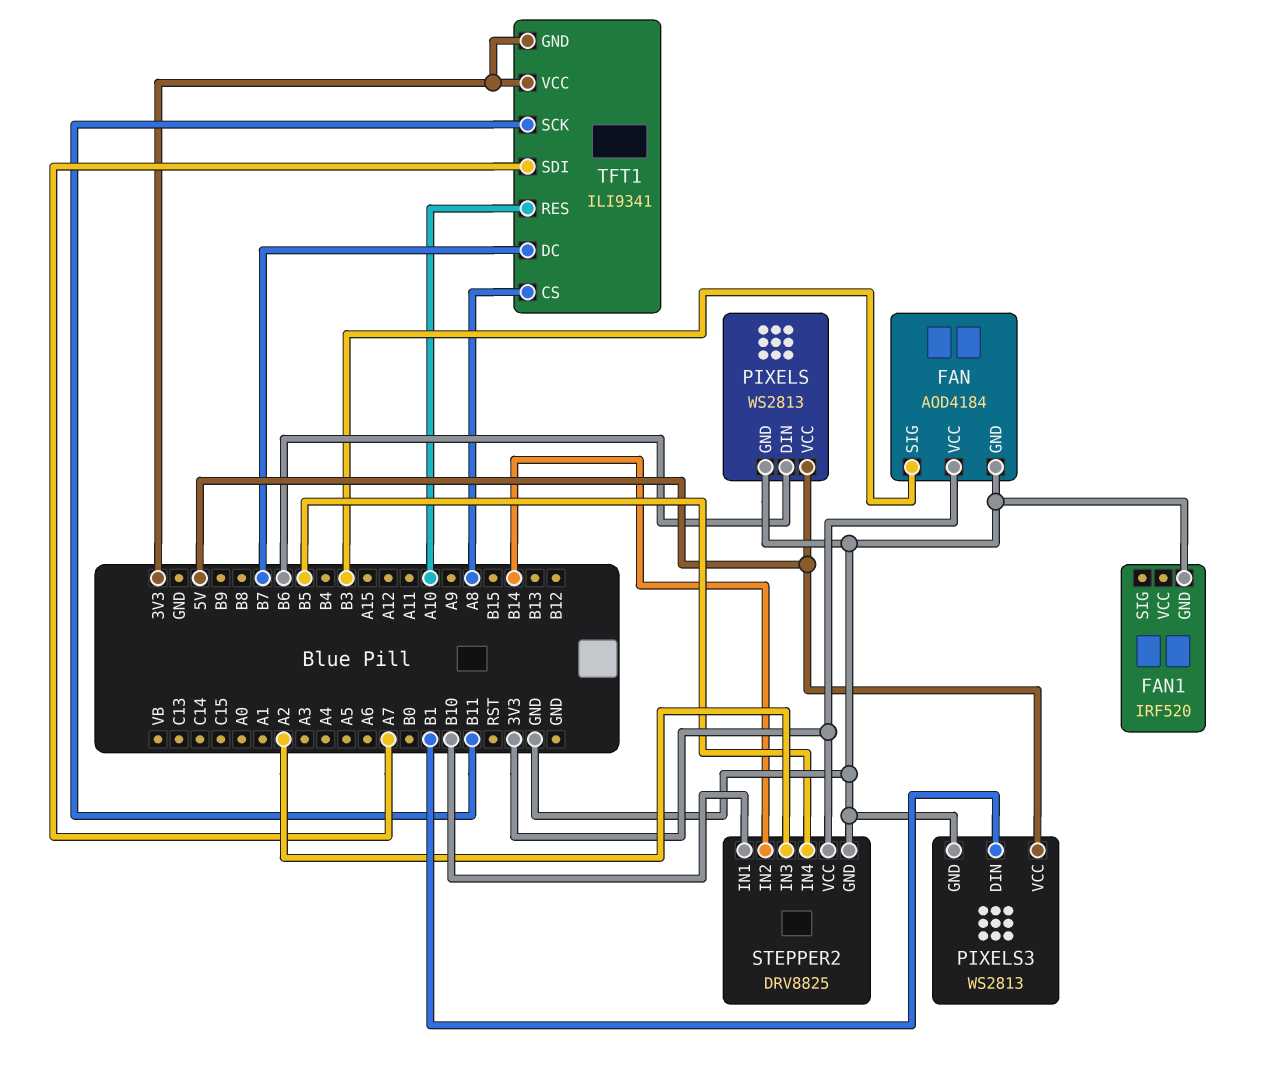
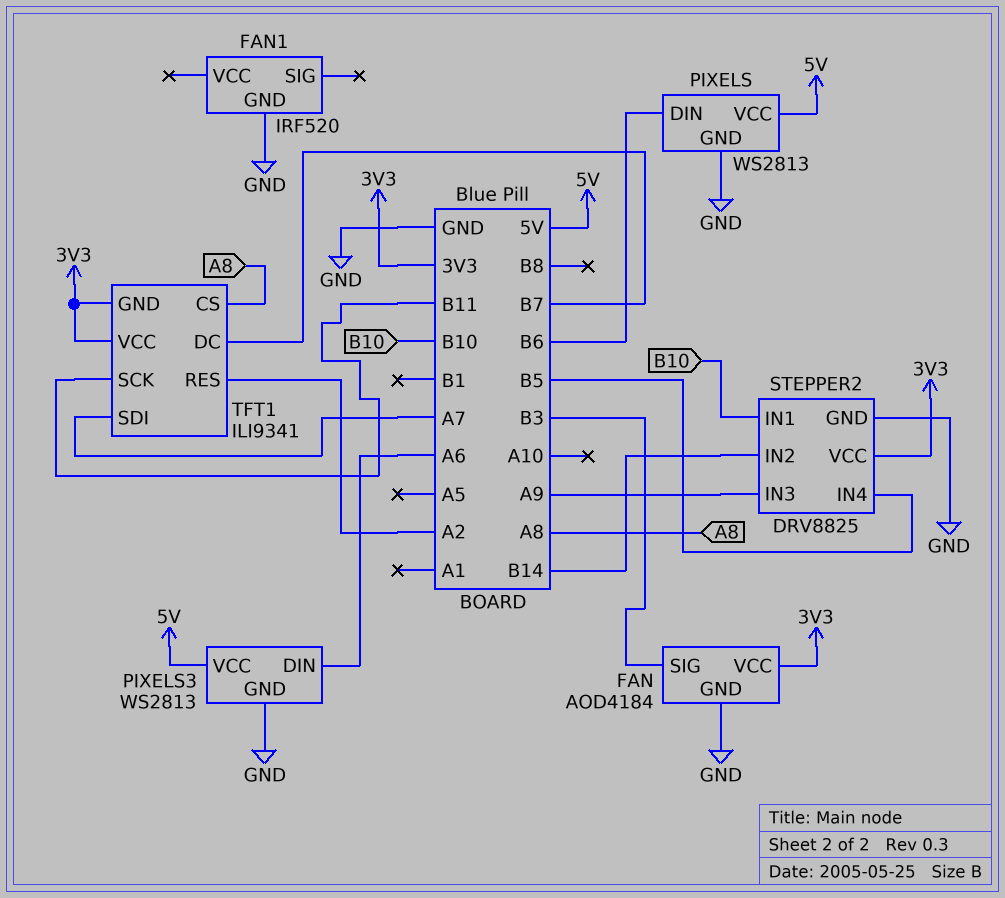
PIXELS3 pin DIN: B1 -> A6
STEPPER2 pin IN3: A2 -> A9
TFT1 pin RES: A10 -> A2

